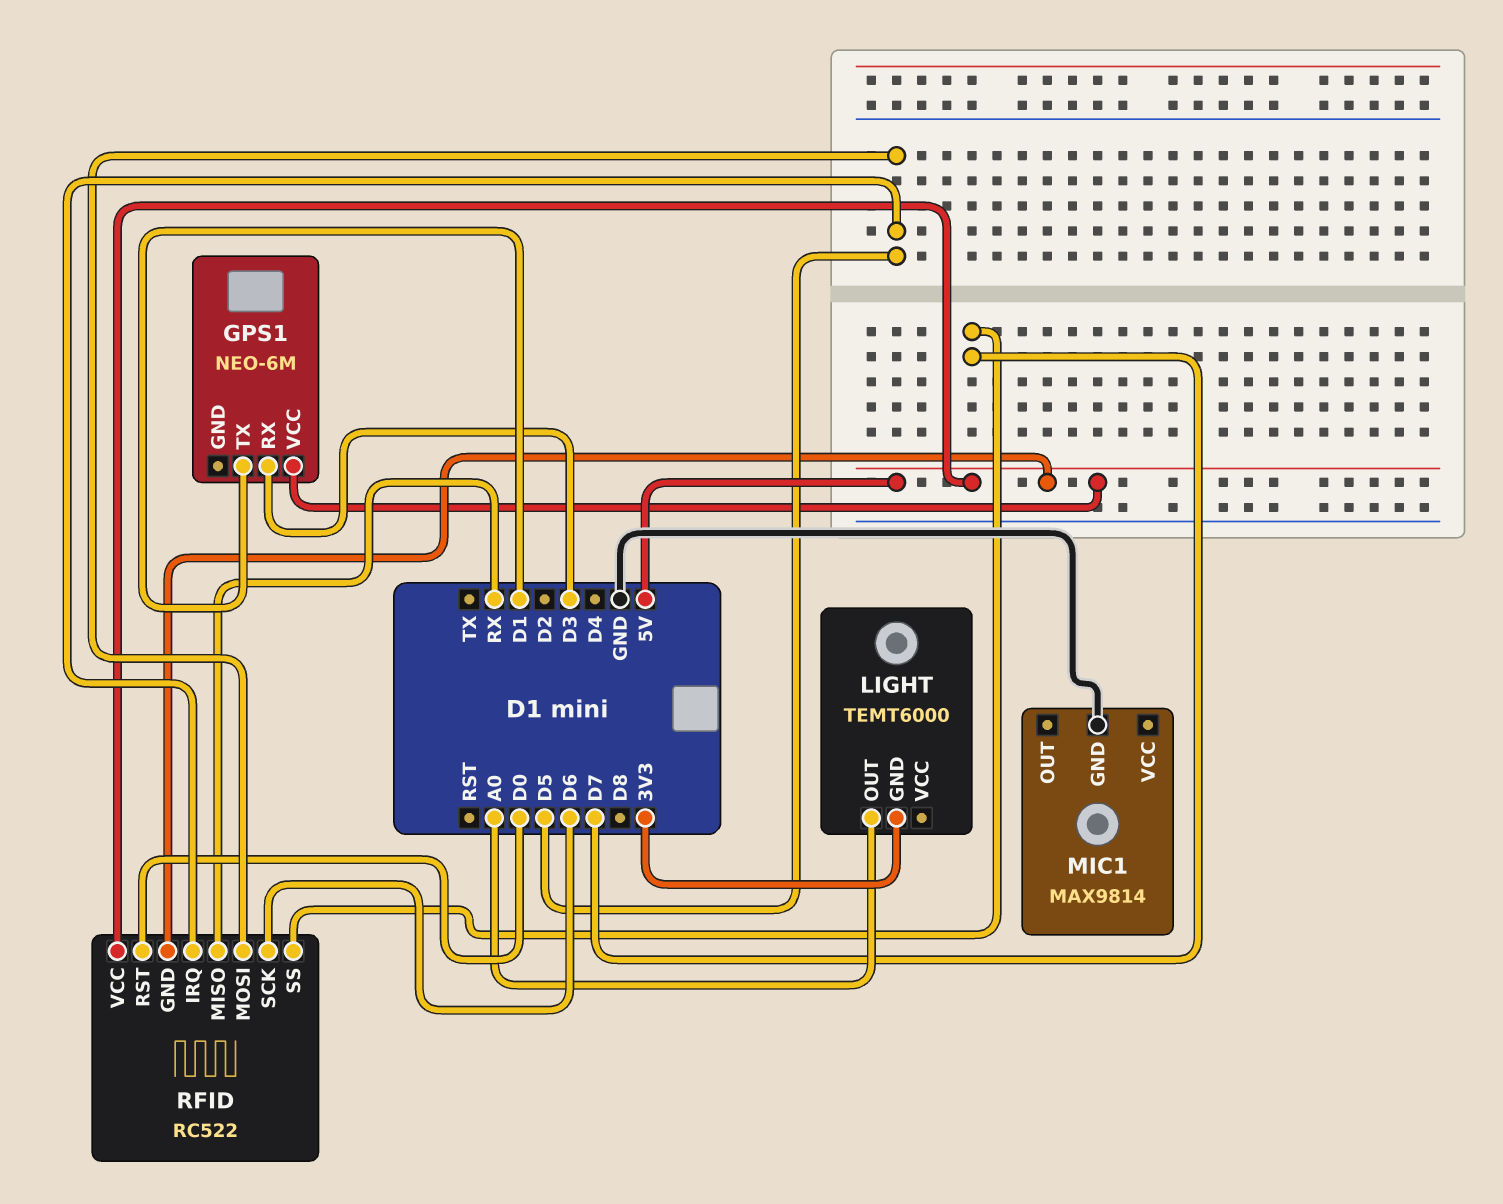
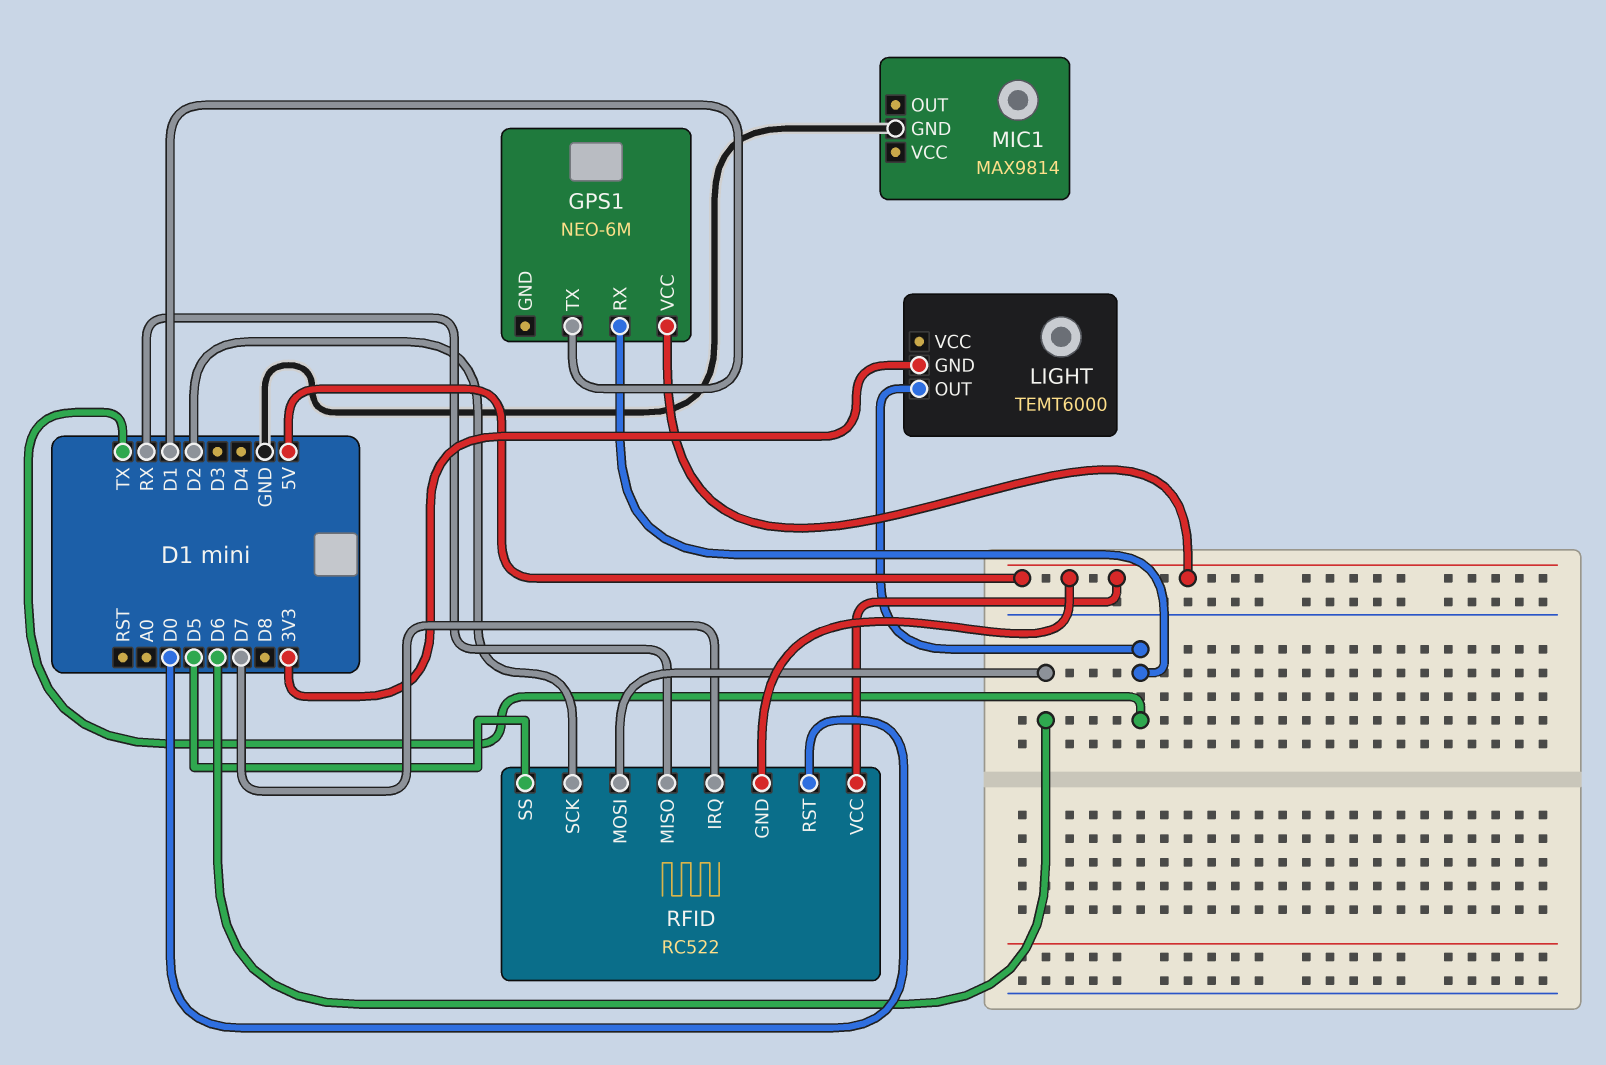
GPS1 pin RX: D3 -> TX
LIGHT pin OUT: A0 -> TX
RFID pin IRQ: D5 -> D7
RFID pin MOSI: D5 -> D6
RFID pin SCK: D6 -> D2
RFID pin SS: D7 -> D5

